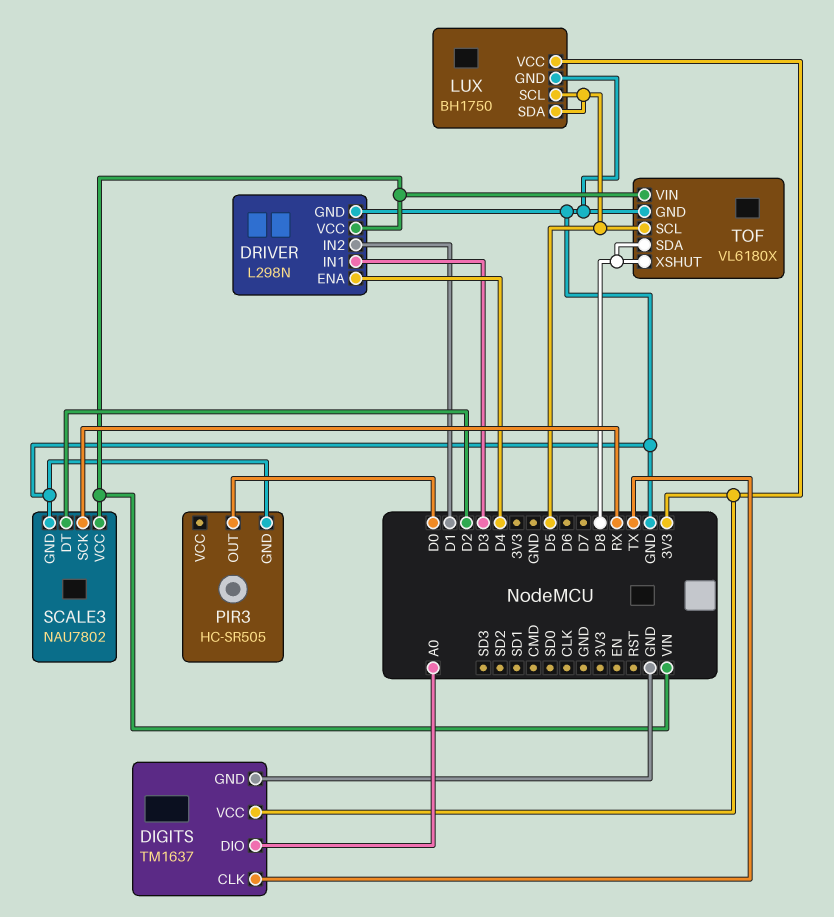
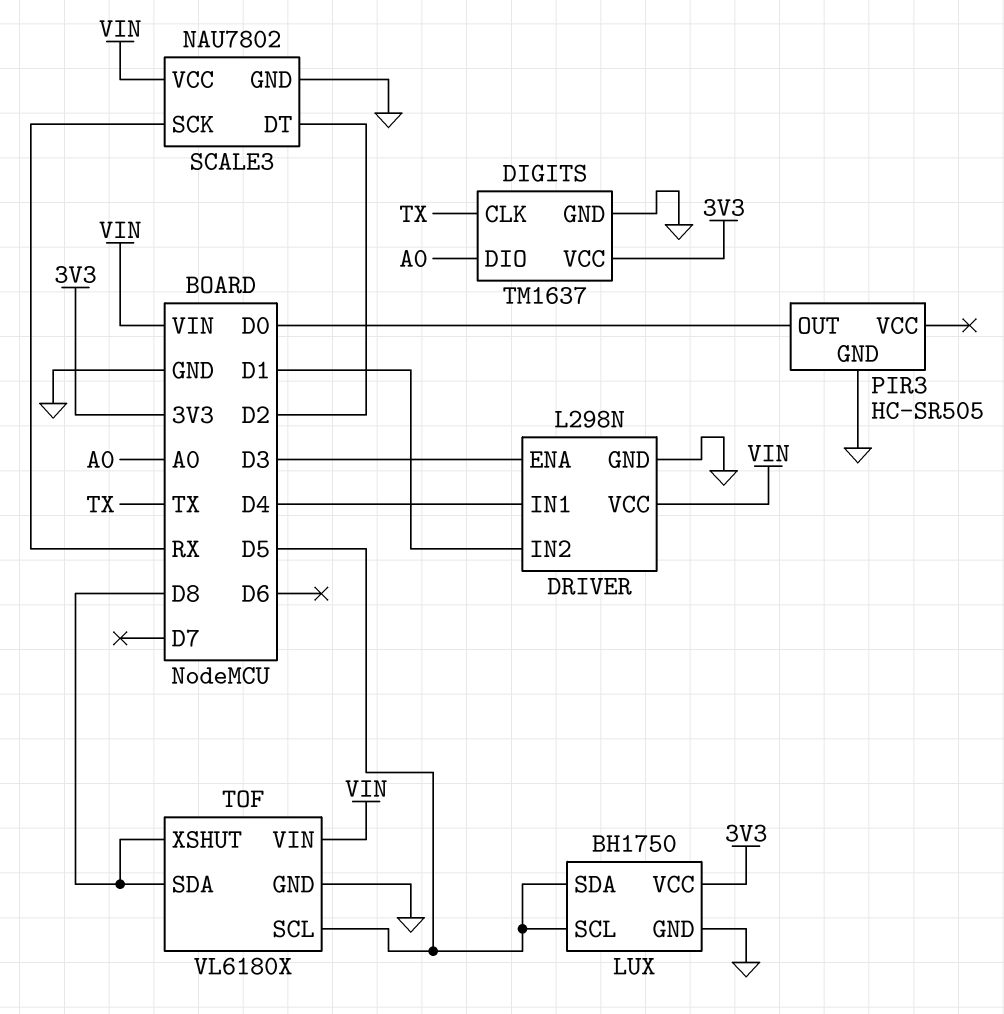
DRIVER pin ENA: D4 -> D3
DRIVER pin IN1: D3 -> D4

